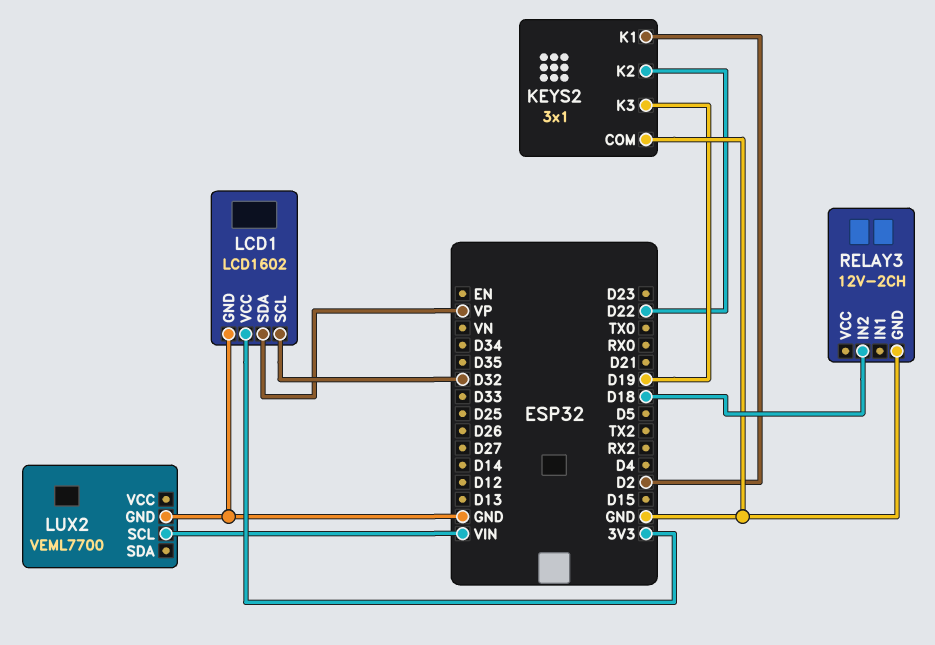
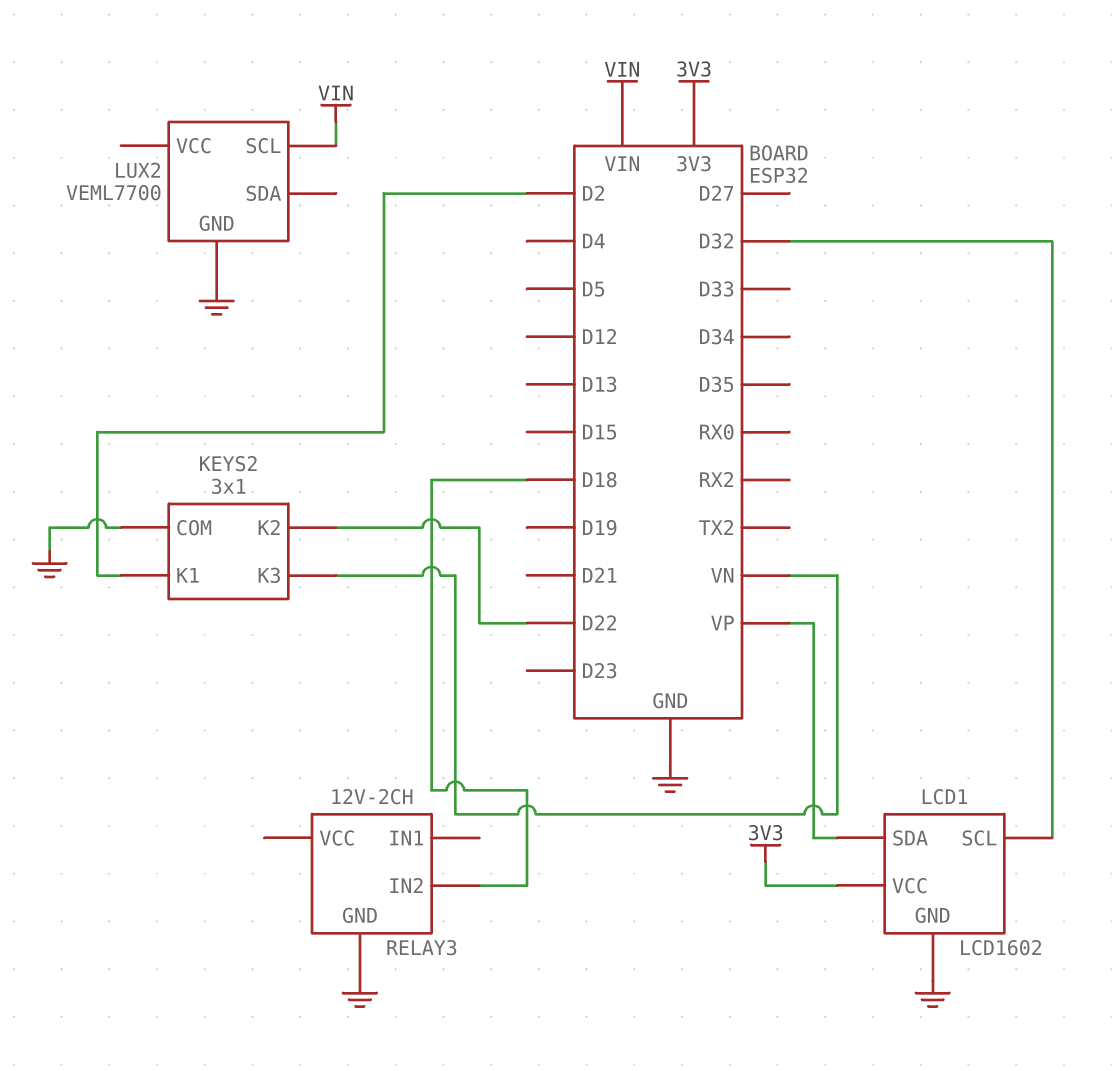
KEYS2 pin K3: D19 -> VN

